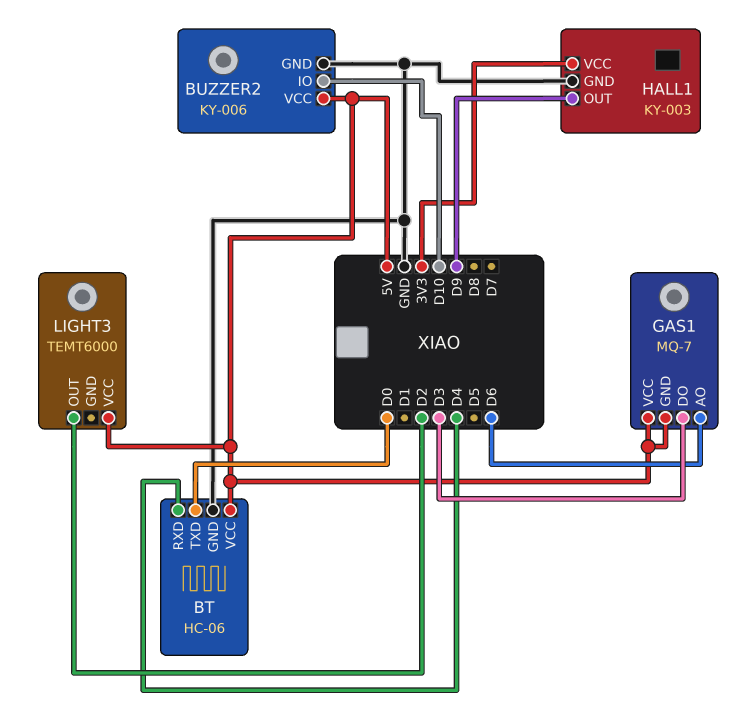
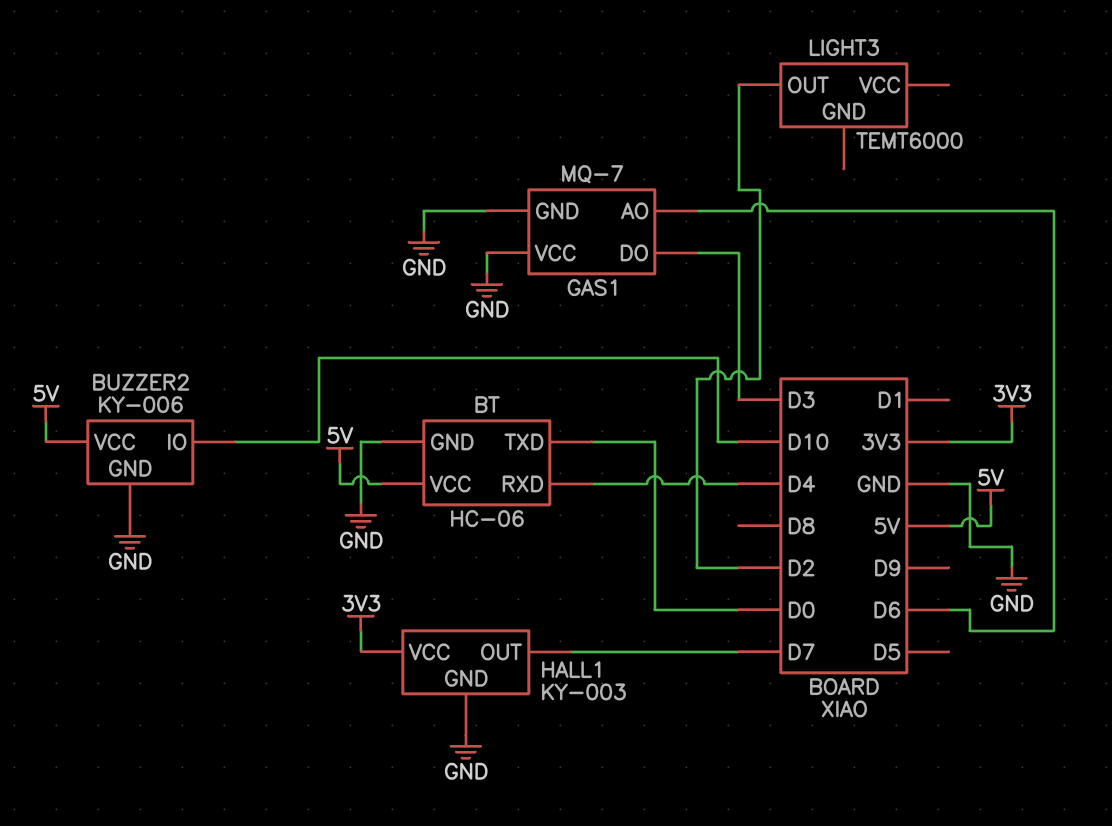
GAS1 pin GND: 5V -> GND
GAS1 pin VCC: 5V -> GND
HALL1 pin OUT: D9 -> D7
LIGHT3 pin VCC: 5V -> none

